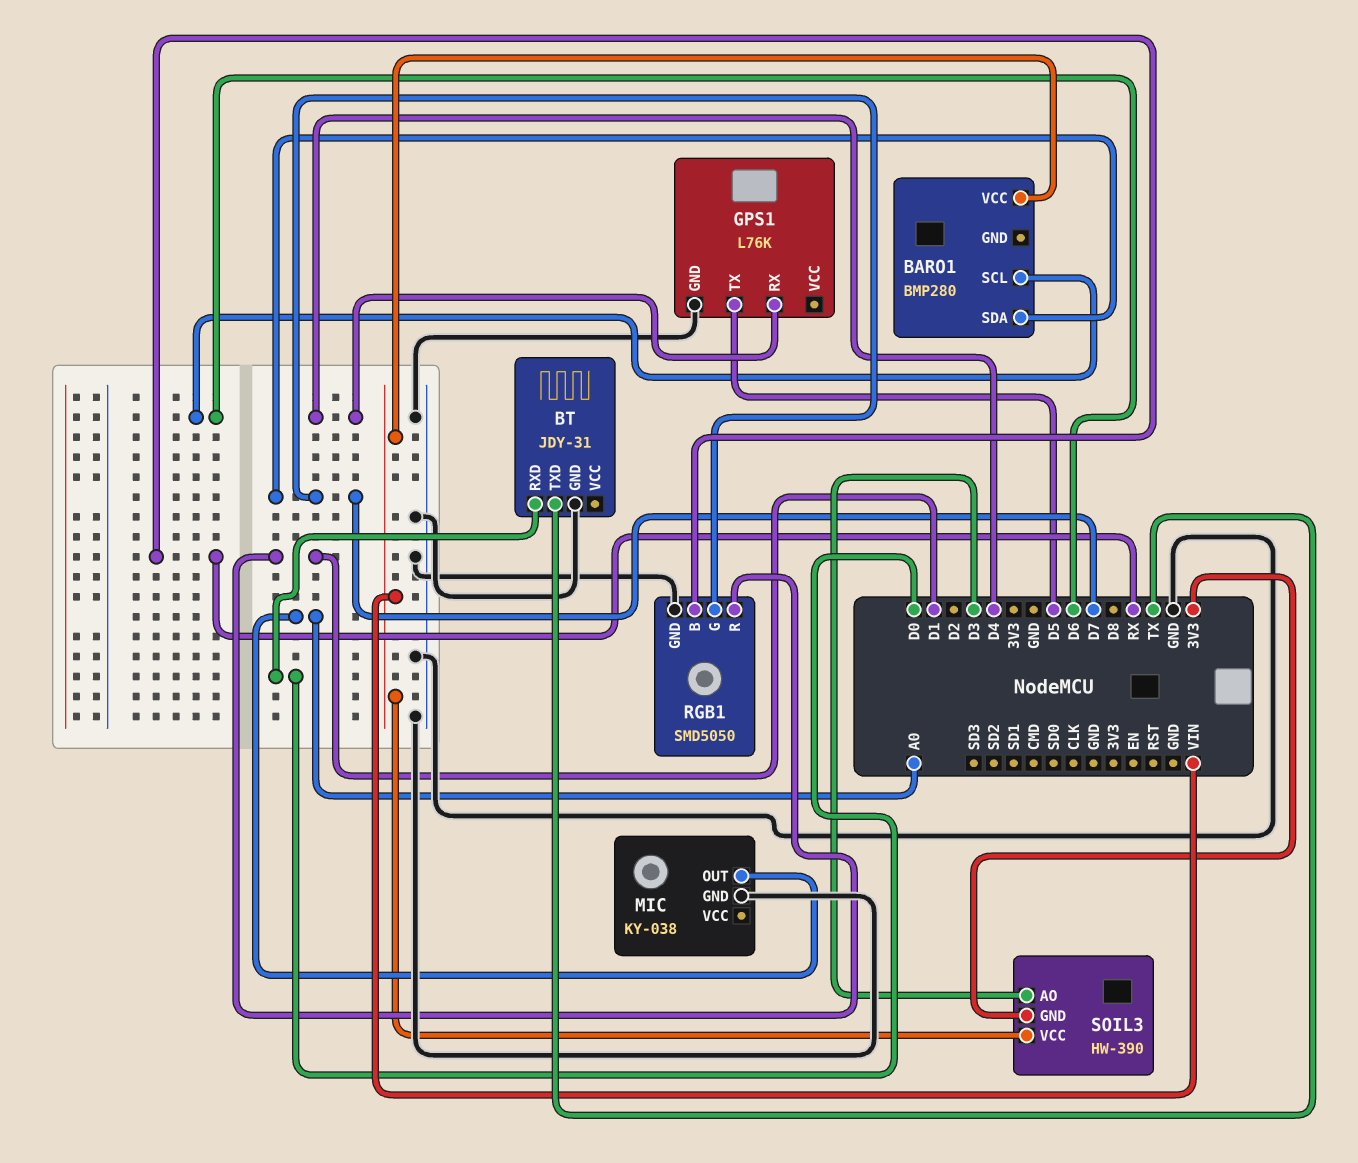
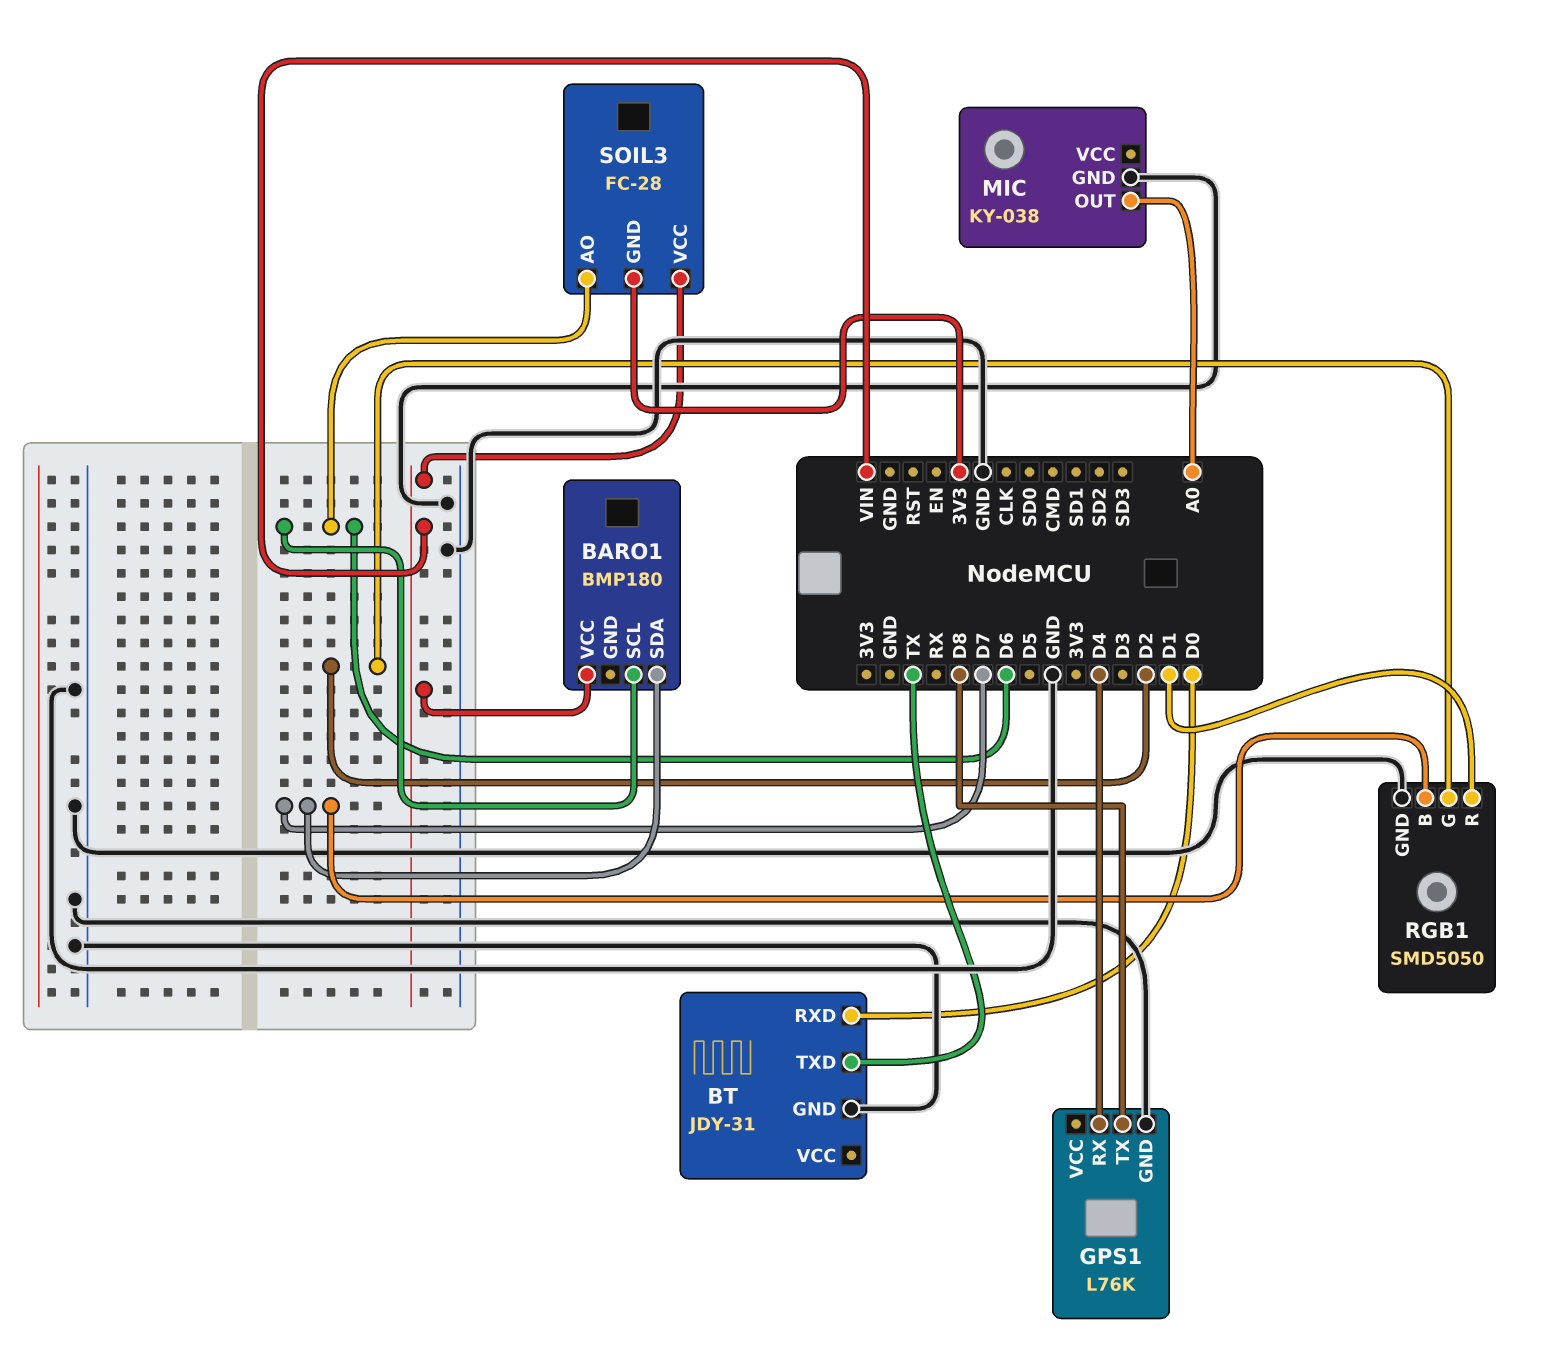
BARO1: BMP280 -> BMP180
GPS1 pin TX: D5 -> D8
RGB1 pin B: RX -> D7
RGB1 pin G: D7 -> D2
SOIL3: HW-390 -> FC-28
SOIL3 pin AO: D3 -> D6

